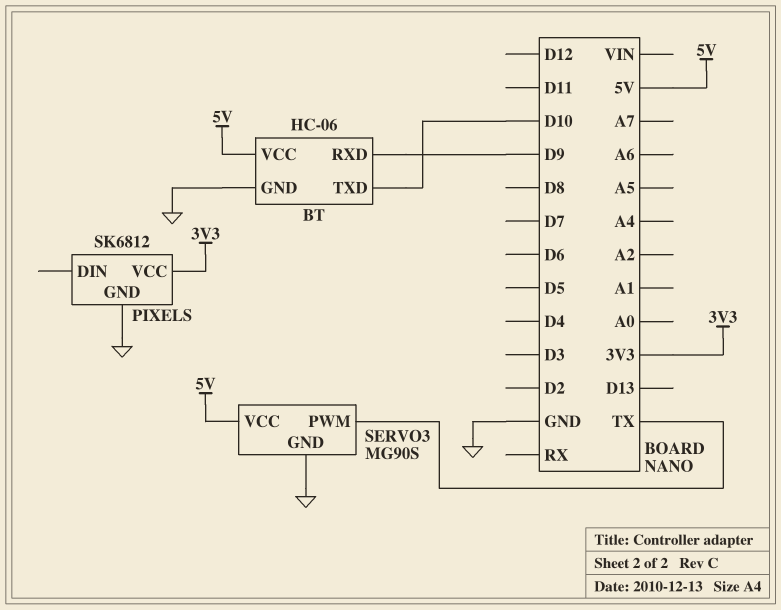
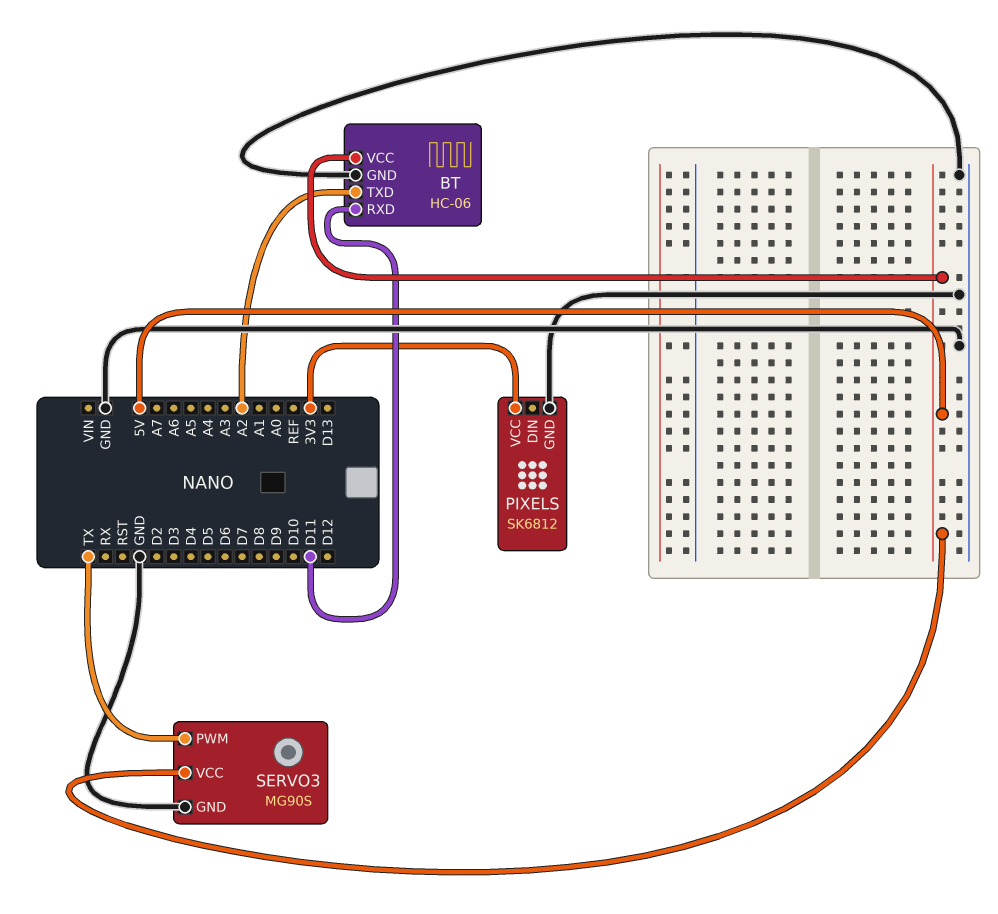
BT pin RXD: D9 -> D11
BT pin TXD: D10 -> A2

